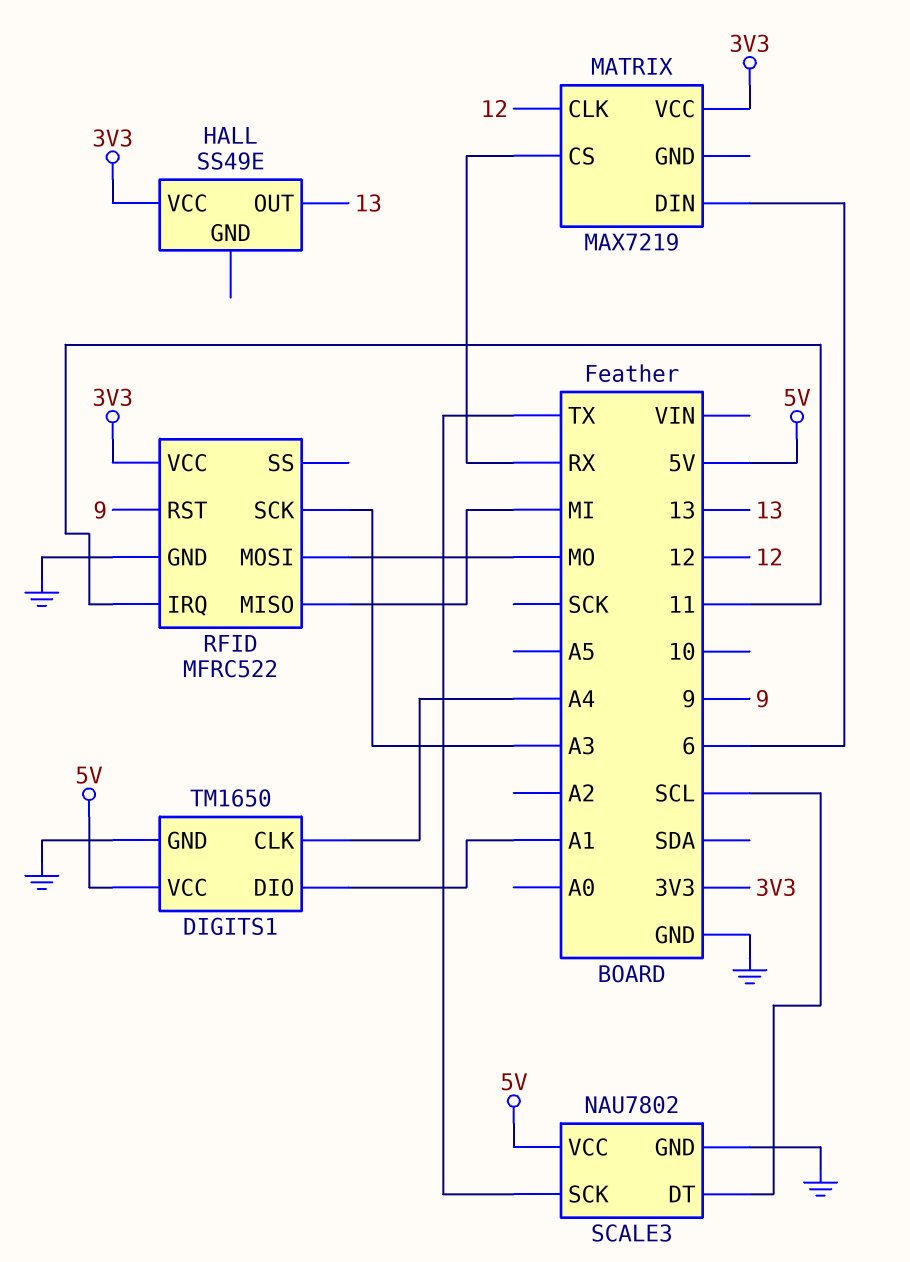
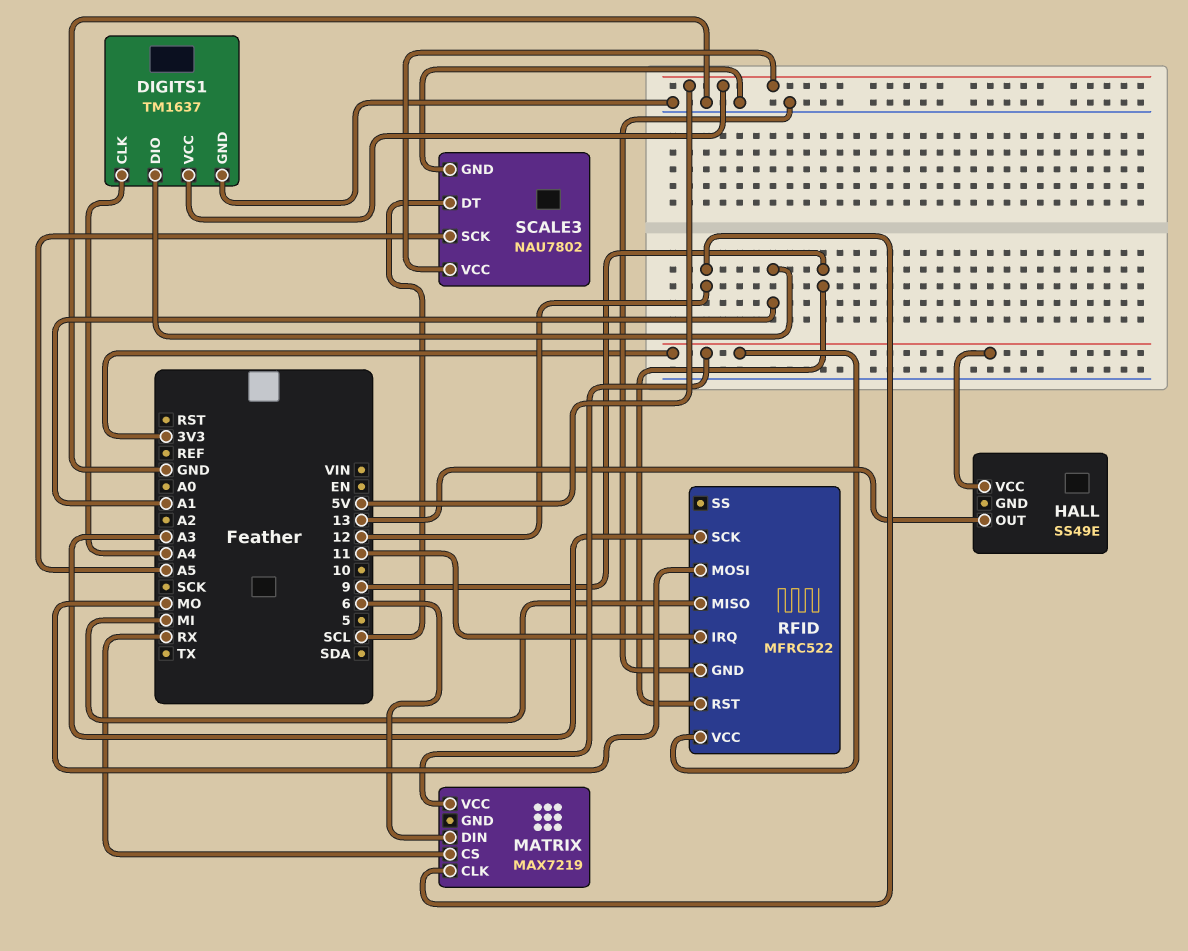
DIGITS1: TM1650 -> TM1637
SCALE3 pin SCK: TX -> A5

